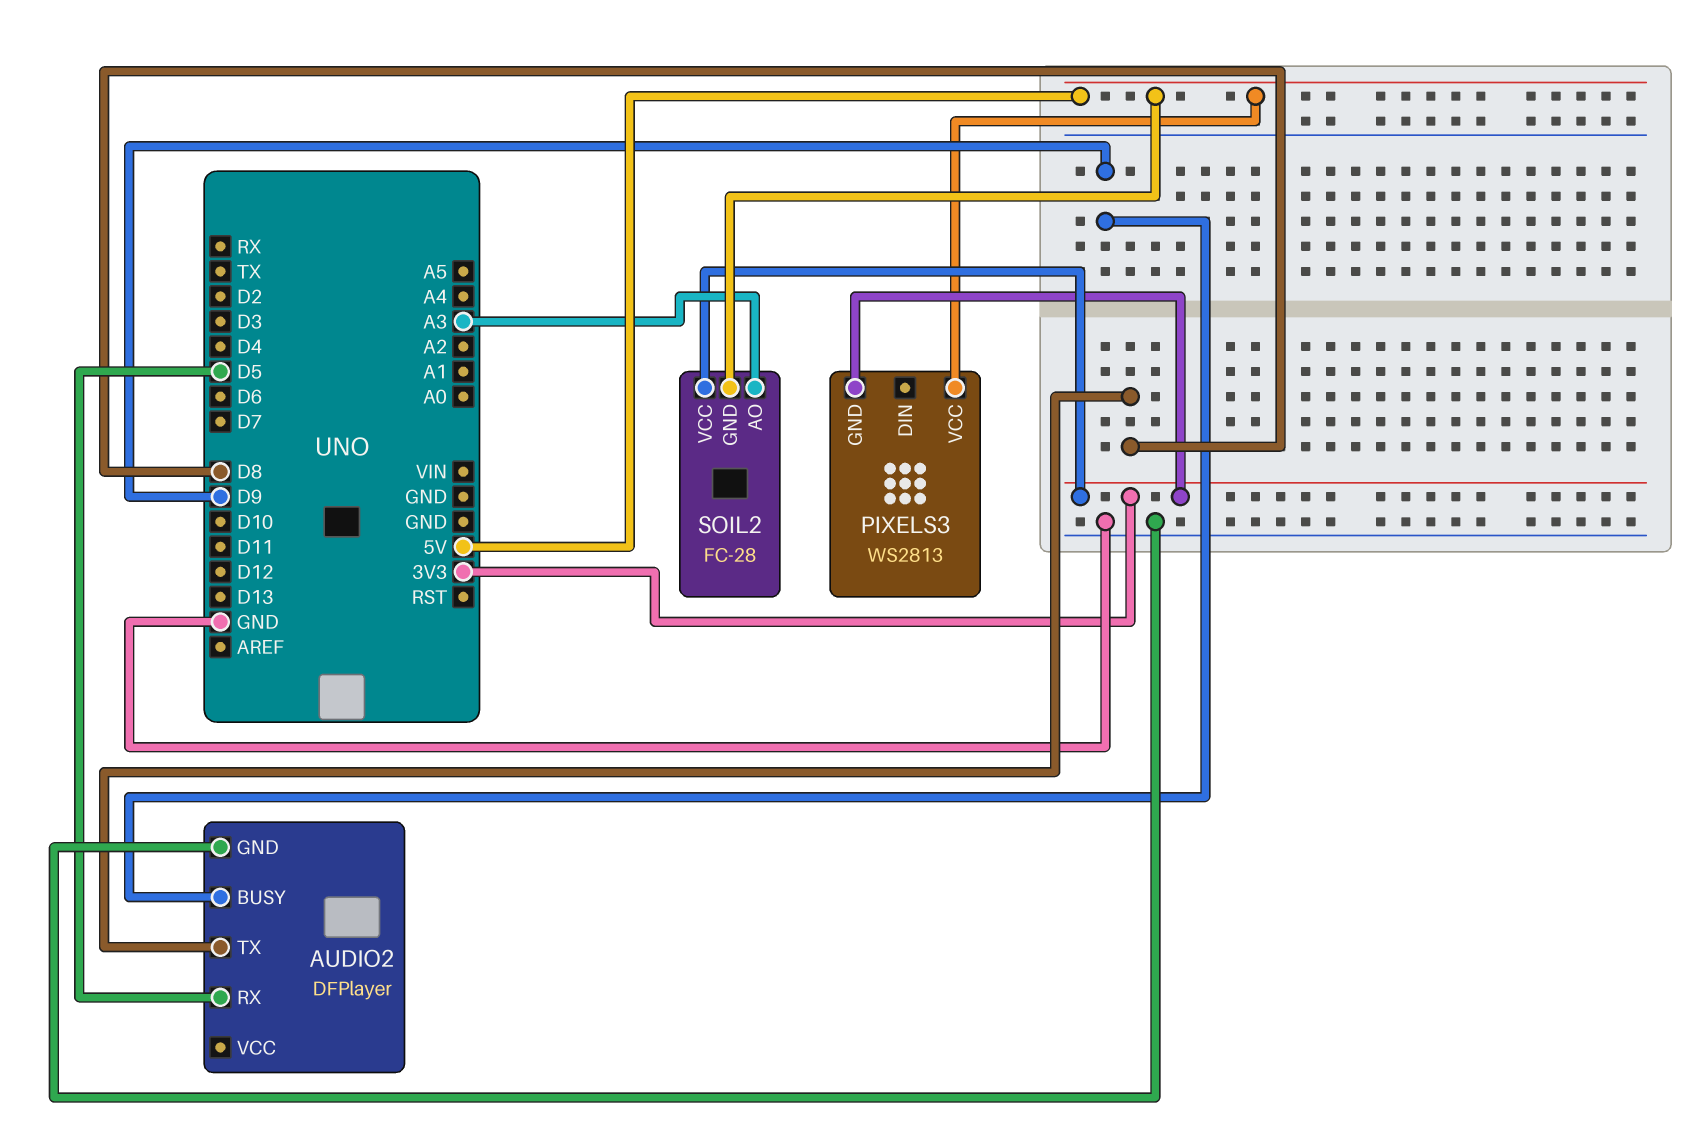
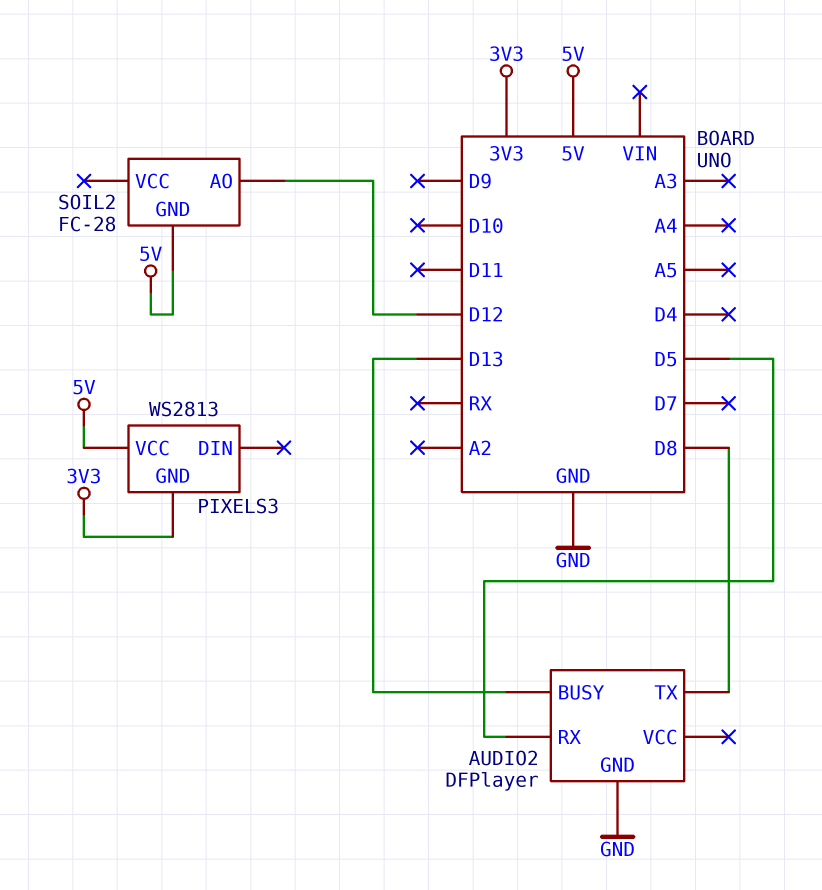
AUDIO2 pin BUSY: D9 -> D13
SOIL2 pin AO: A3 -> D12
SOIL2 pin VCC: 3V3 -> none

